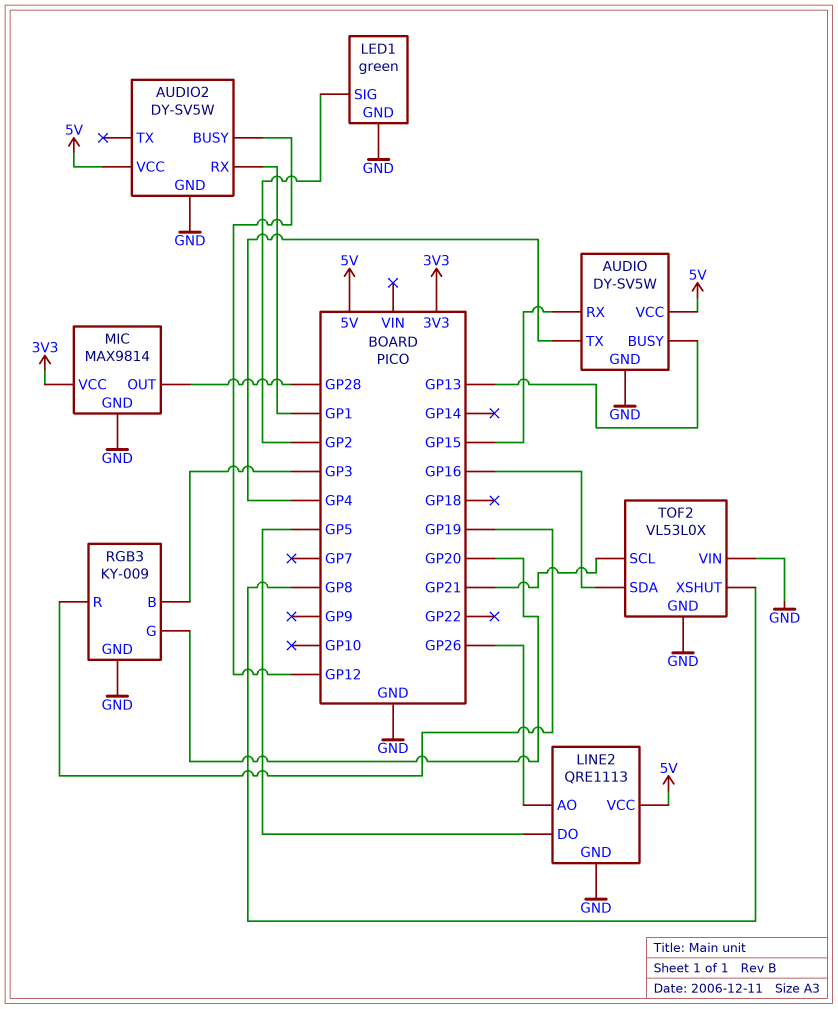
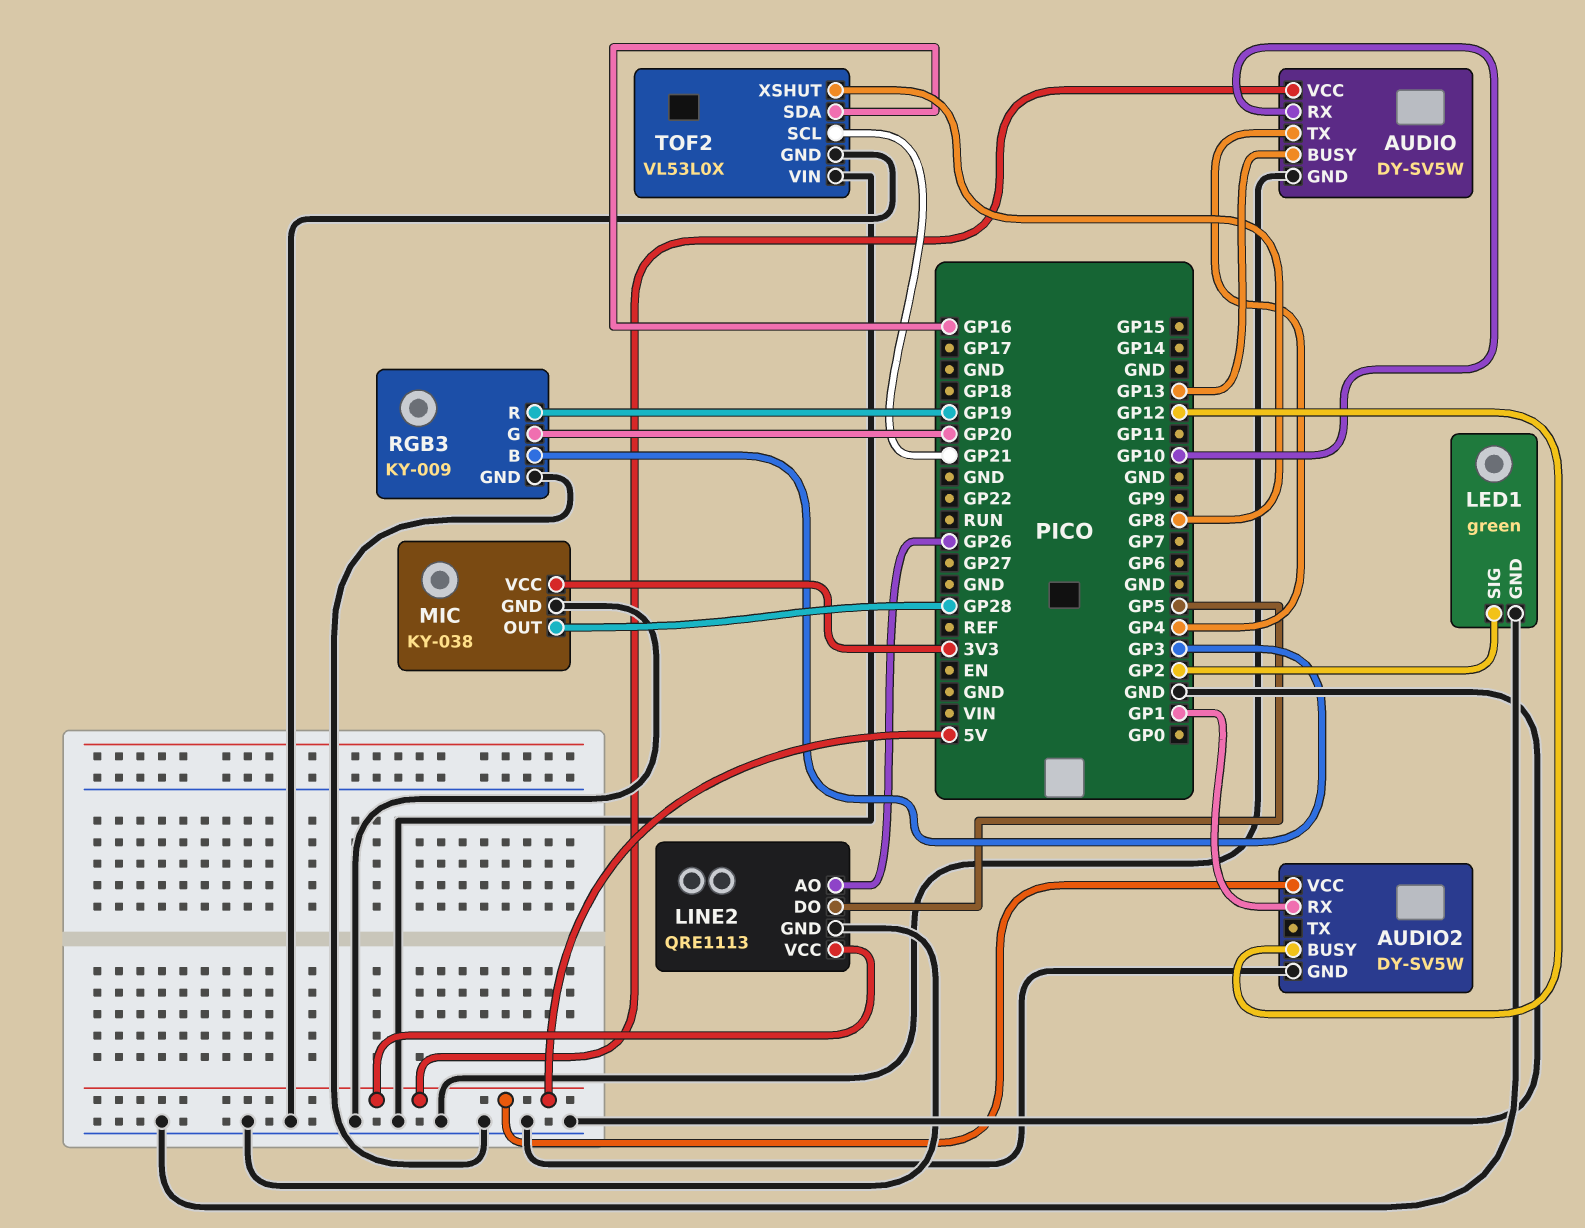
AUDIO pin RX: GP15 -> GP10
MIC: MAX9814 -> KY-038

